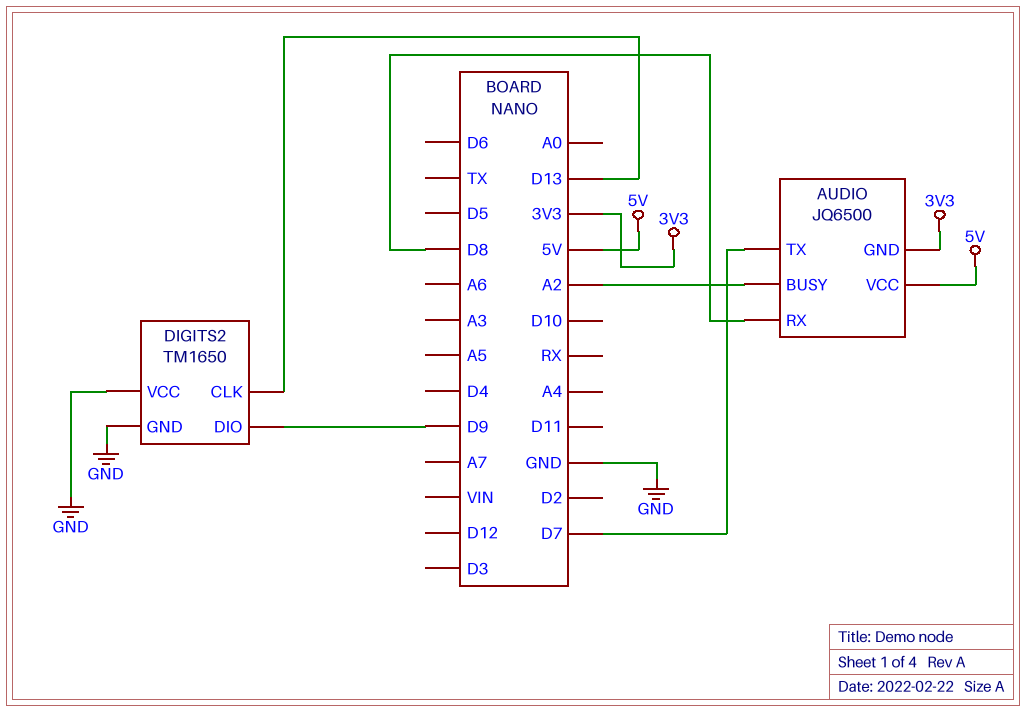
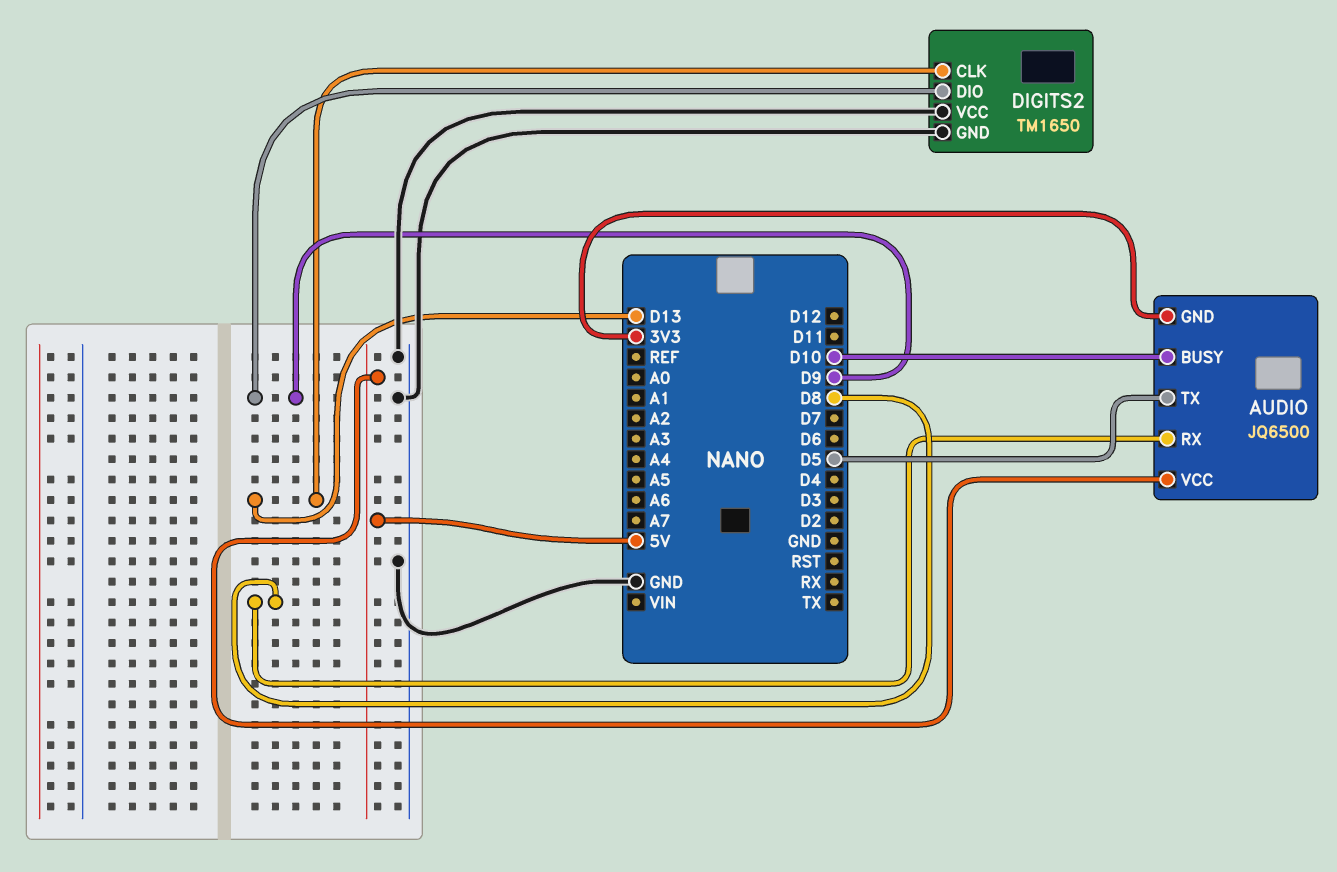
AUDIO pin BUSY: A2 -> D10
AUDIO pin TX: D7 -> D5

